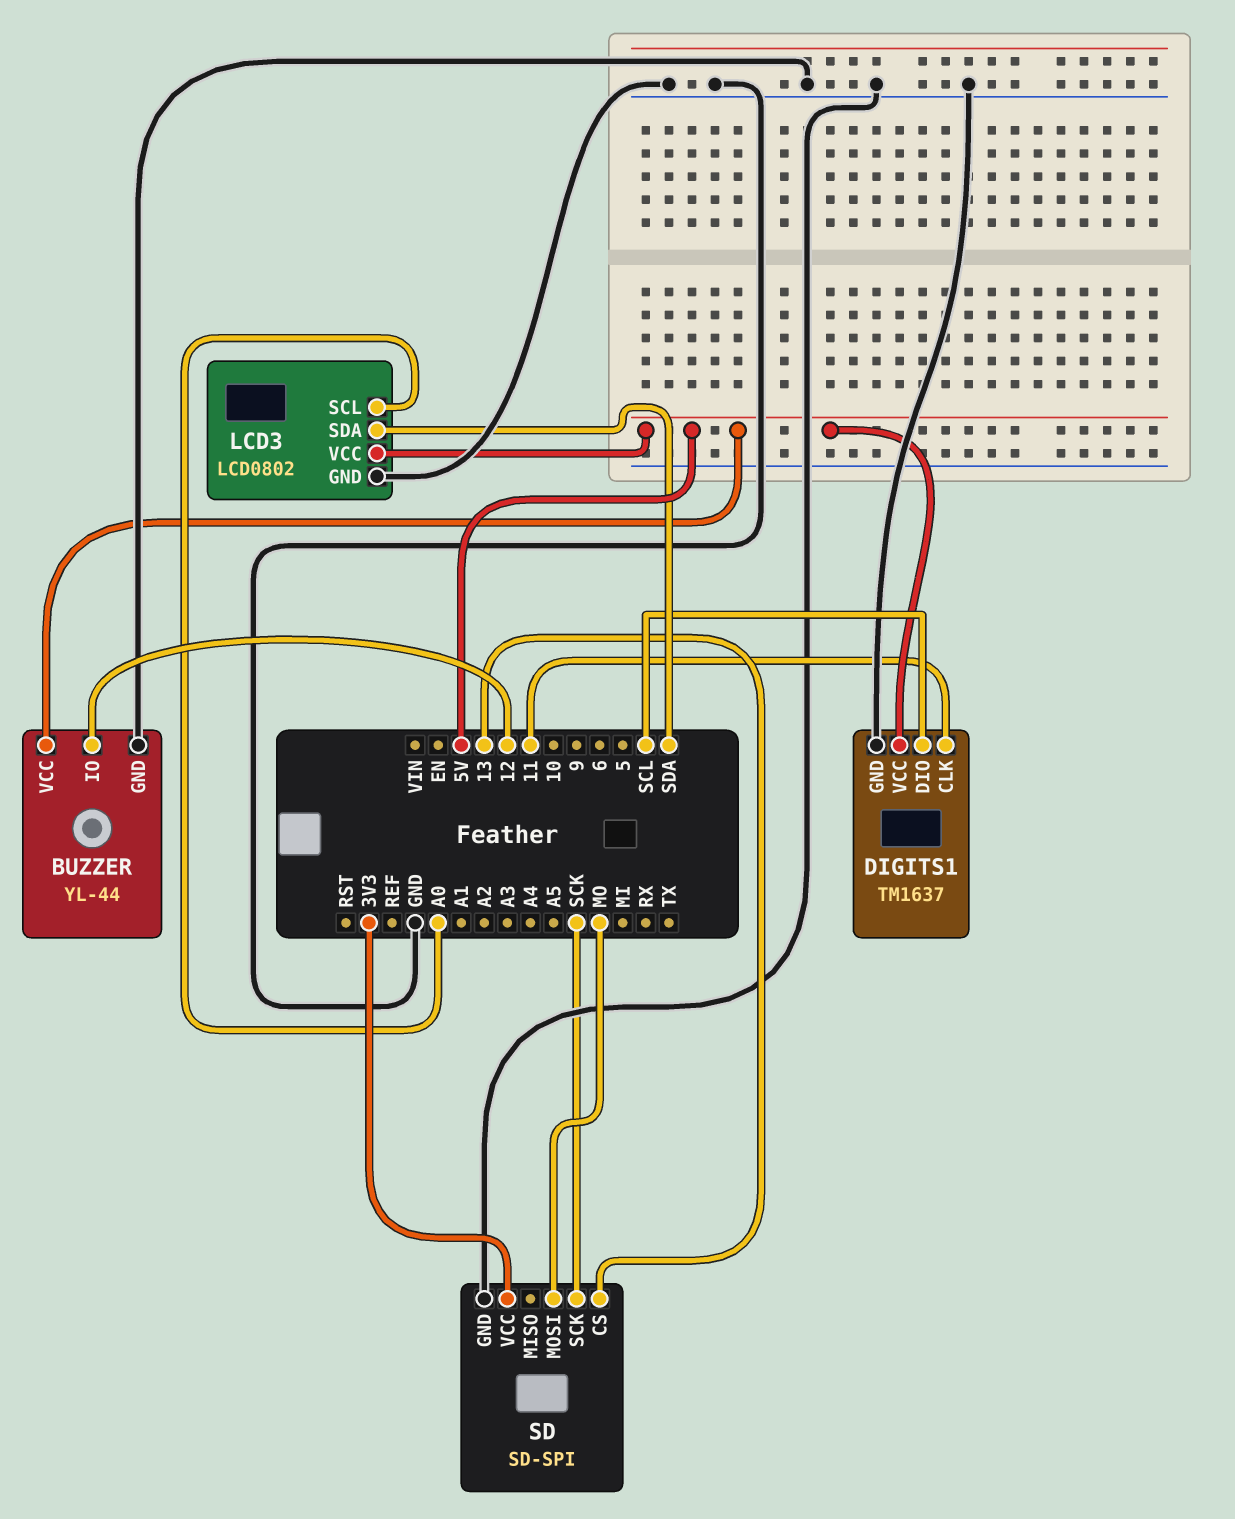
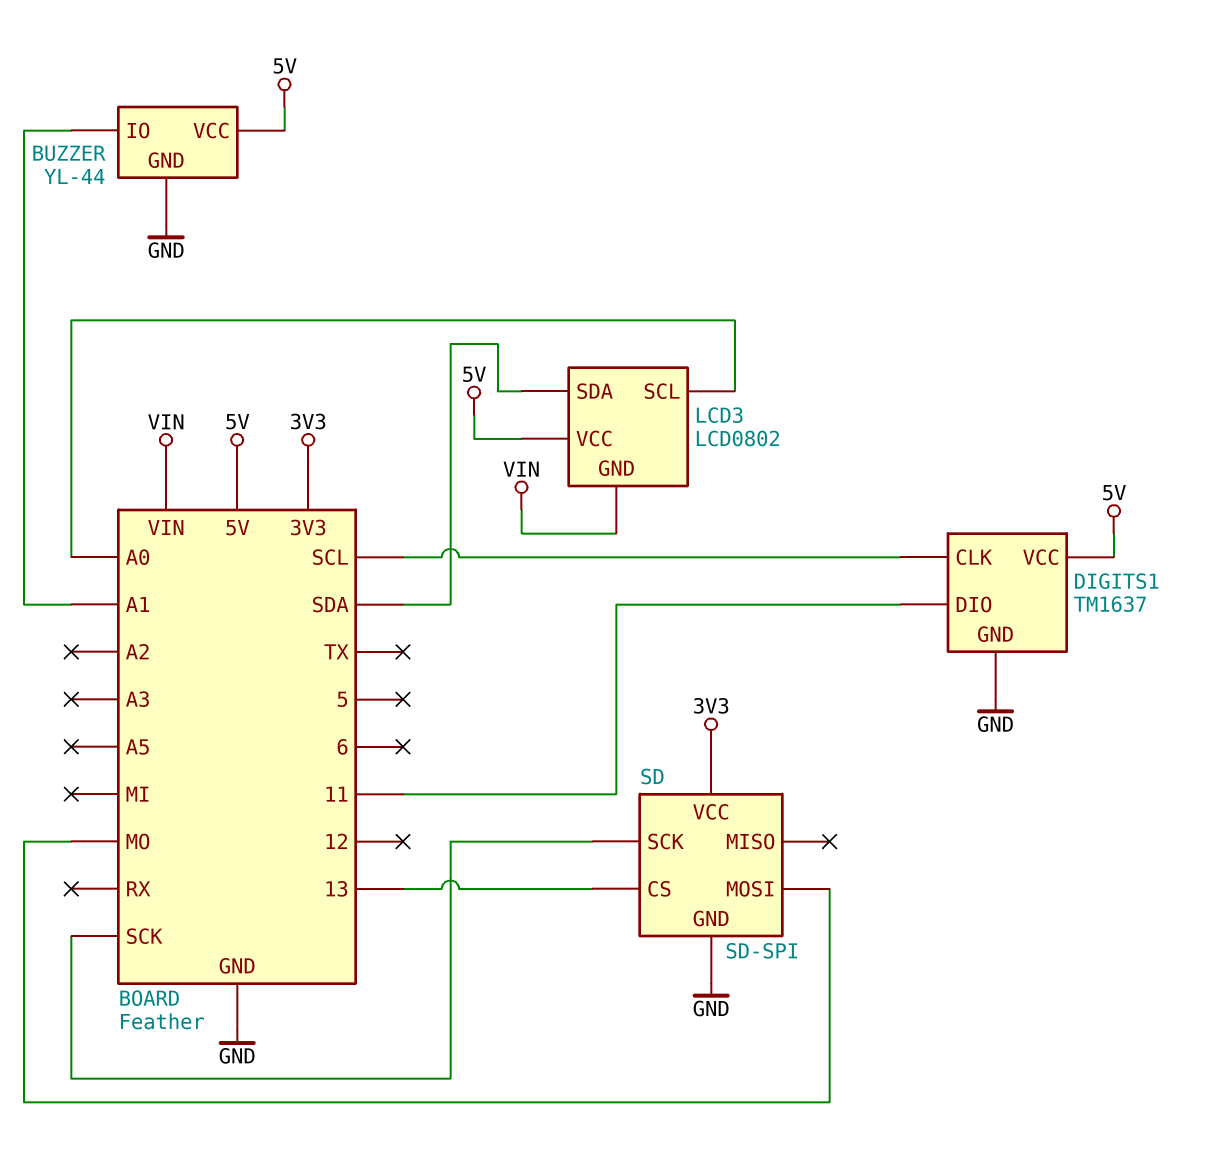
BUZZER pin IO: 12 -> A1
DIGITS1 pin CLK: 11 -> SCL
DIGITS1 pin DIO: SCL -> 11
LCD3 pin GND: GND -> VIN

